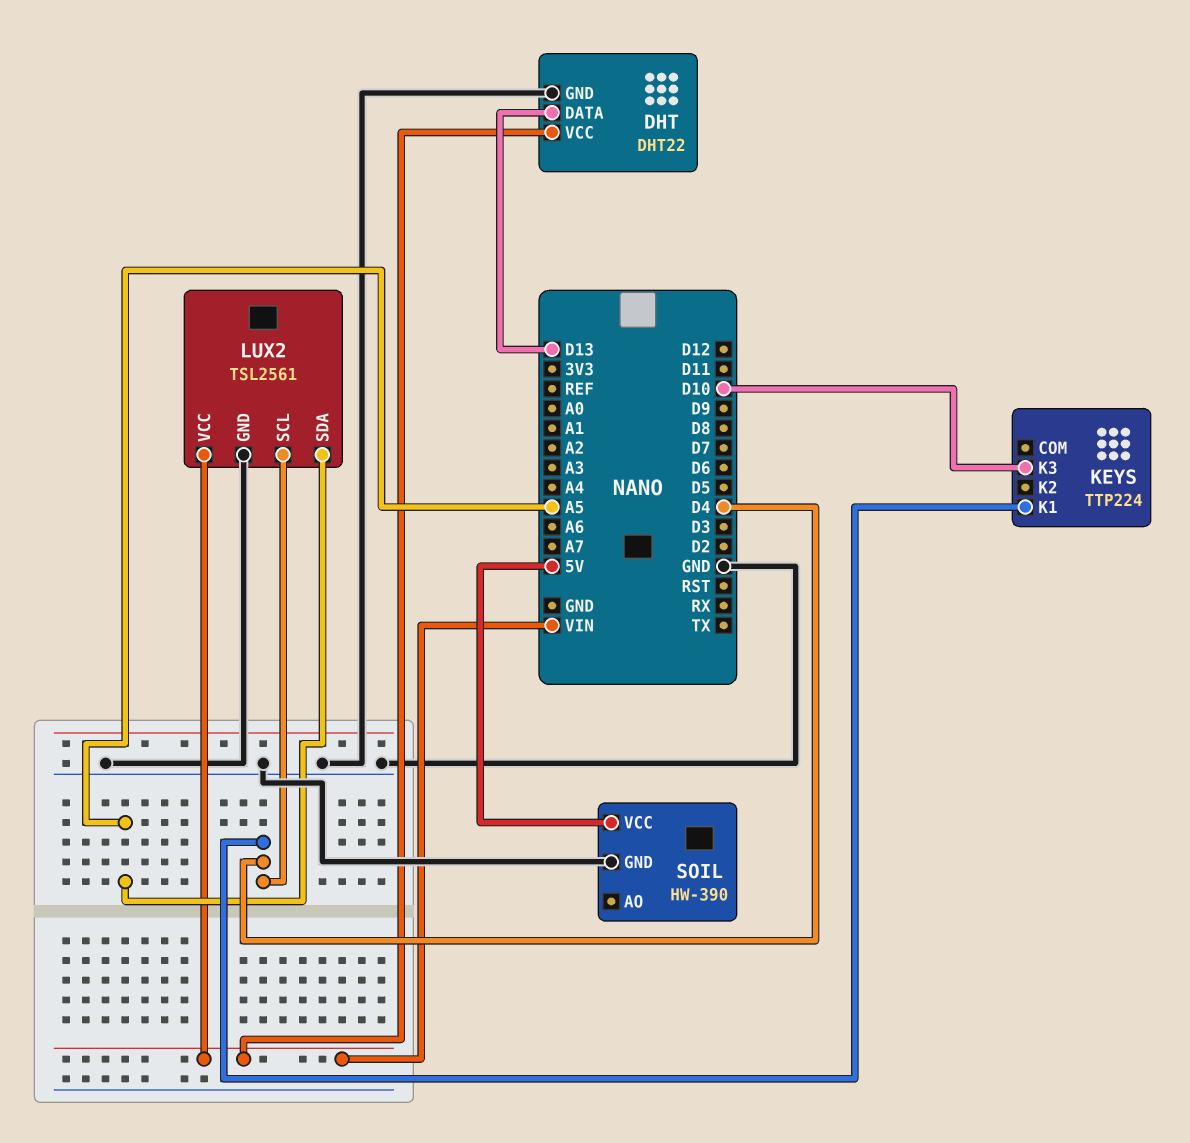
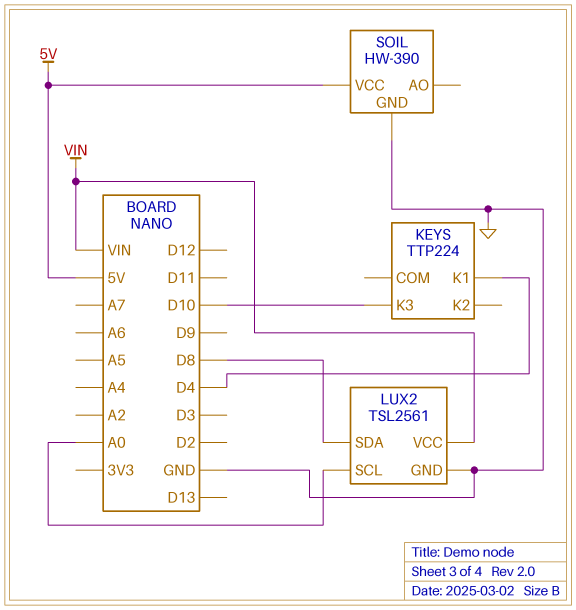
DHT: DHT22 -> none
DHT pin DATA: D13 -> none
DHT pin GND: GND -> none
DHT pin VCC: VIN -> none
LUX2 pin SCL: D4 -> A0
LUX2 pin SDA: A5 -> D8

